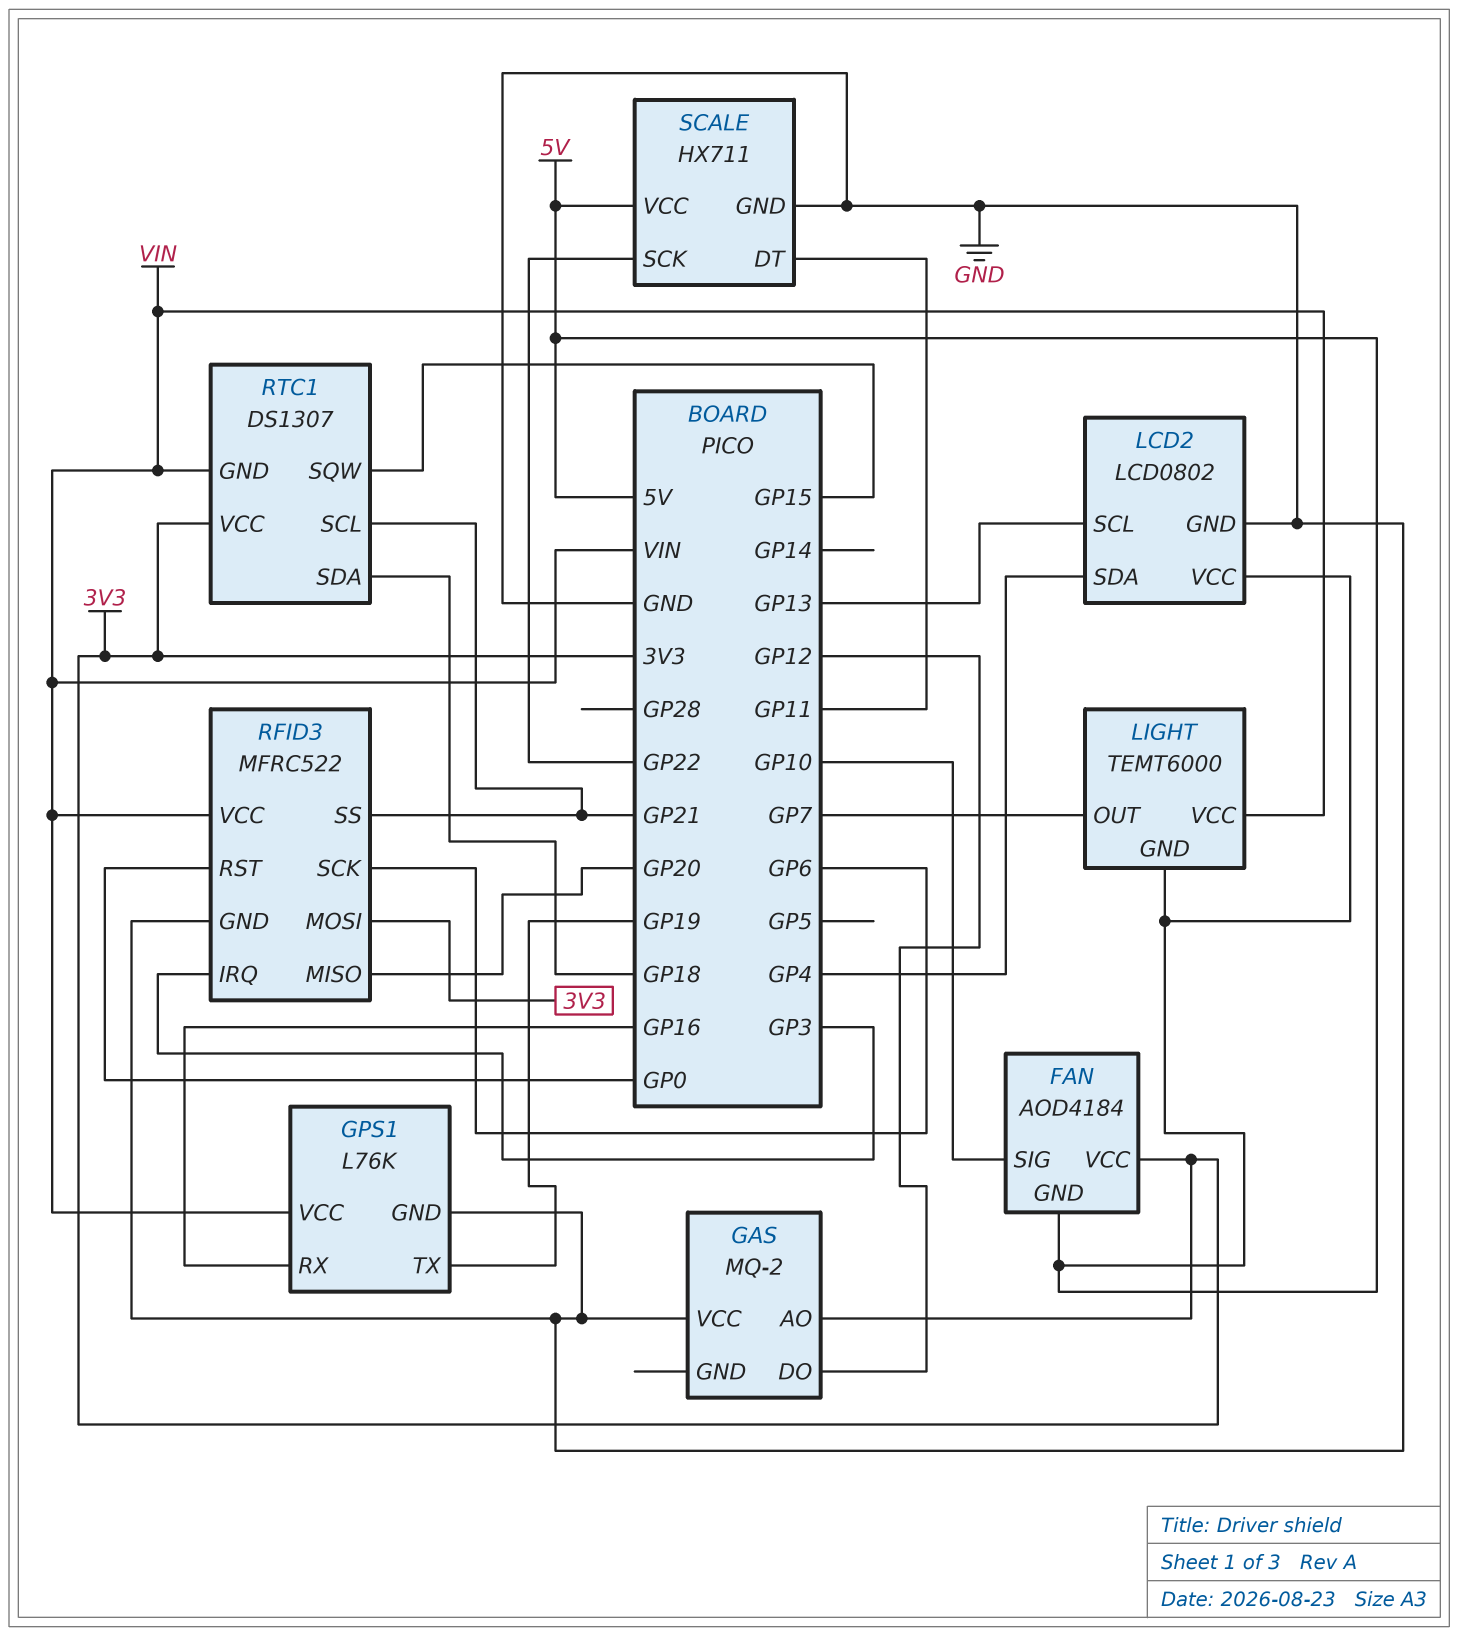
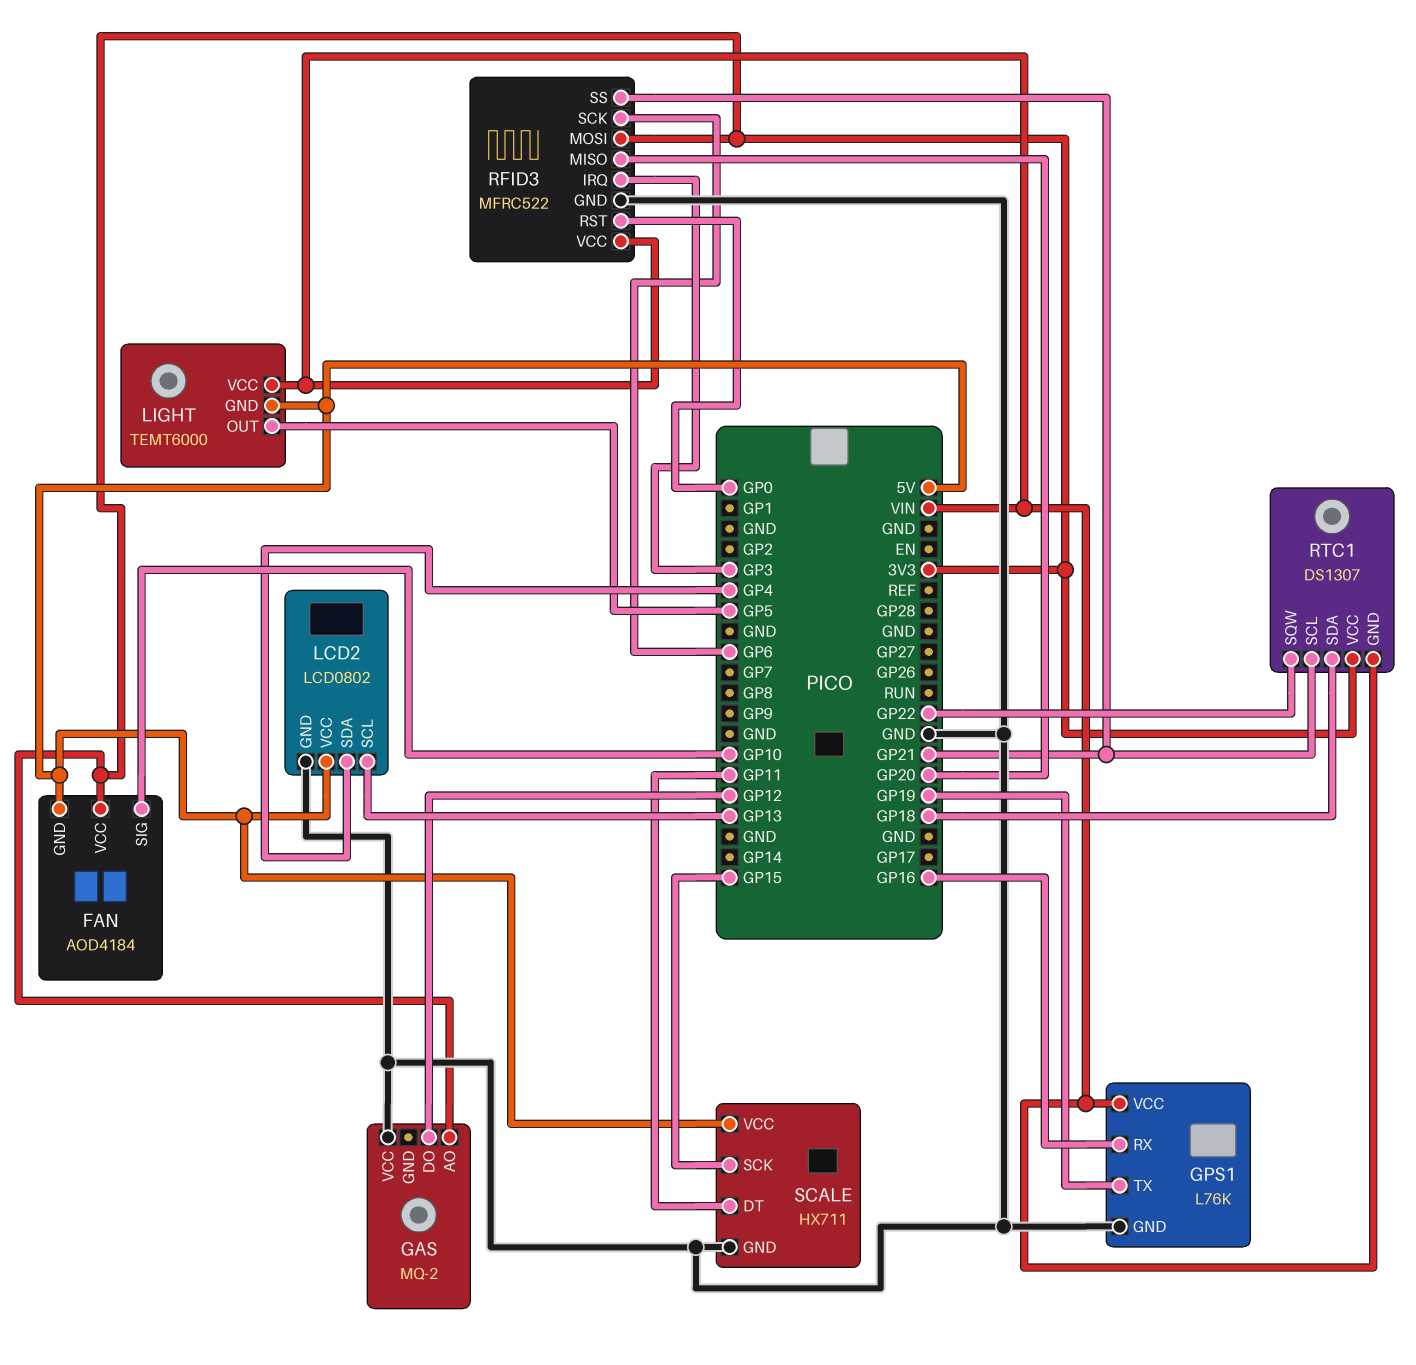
LIGHT pin OUT: GP7 -> GP5
RTC1 pin SQW: GP15 -> GP22
SCALE pin SCK: GP22 -> GP15

